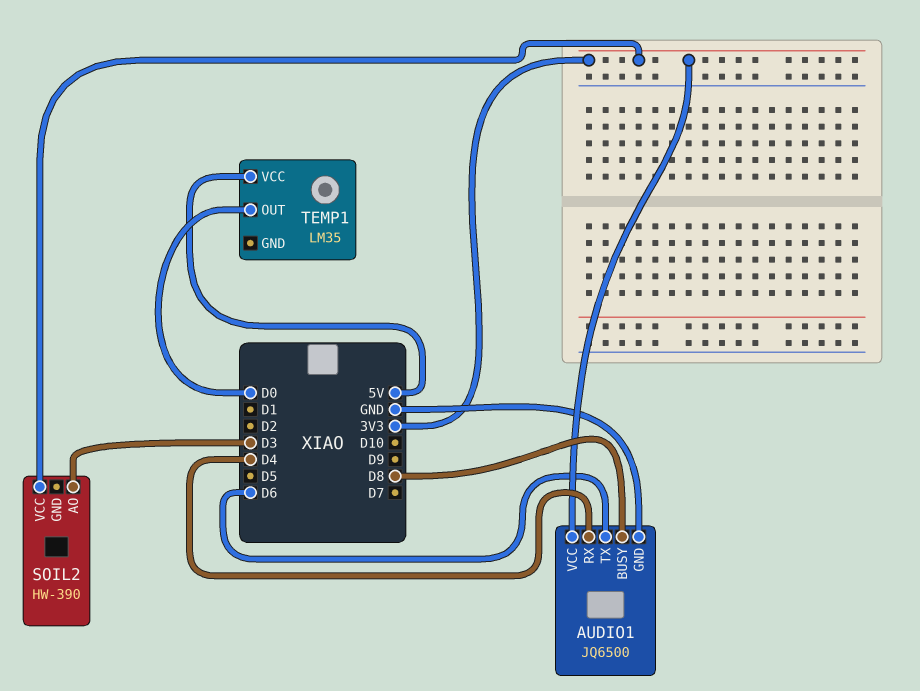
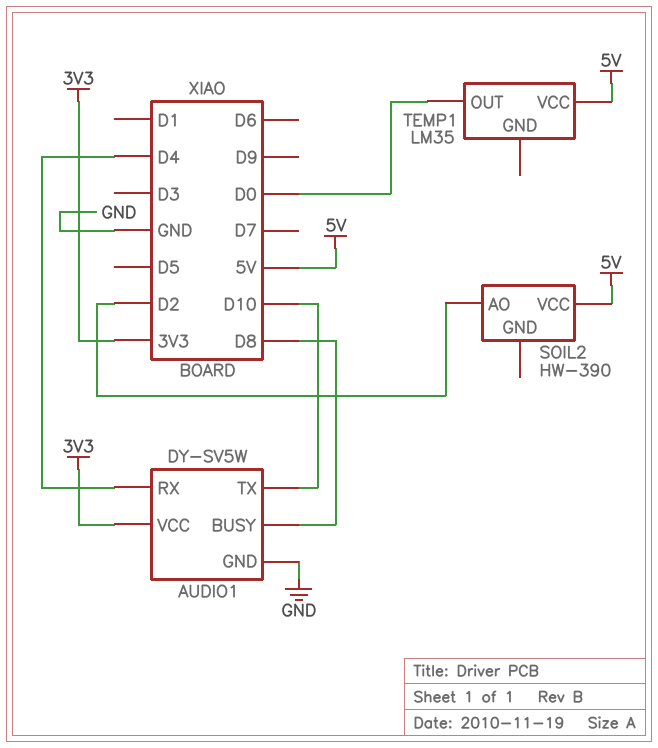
AUDIO1: JQ6500 -> DY-SV5W
AUDIO1 pin TX: D6 -> D10
SOIL2 pin AO: D3 -> D2
SOIL2 pin VCC: 3V3 -> 5V

